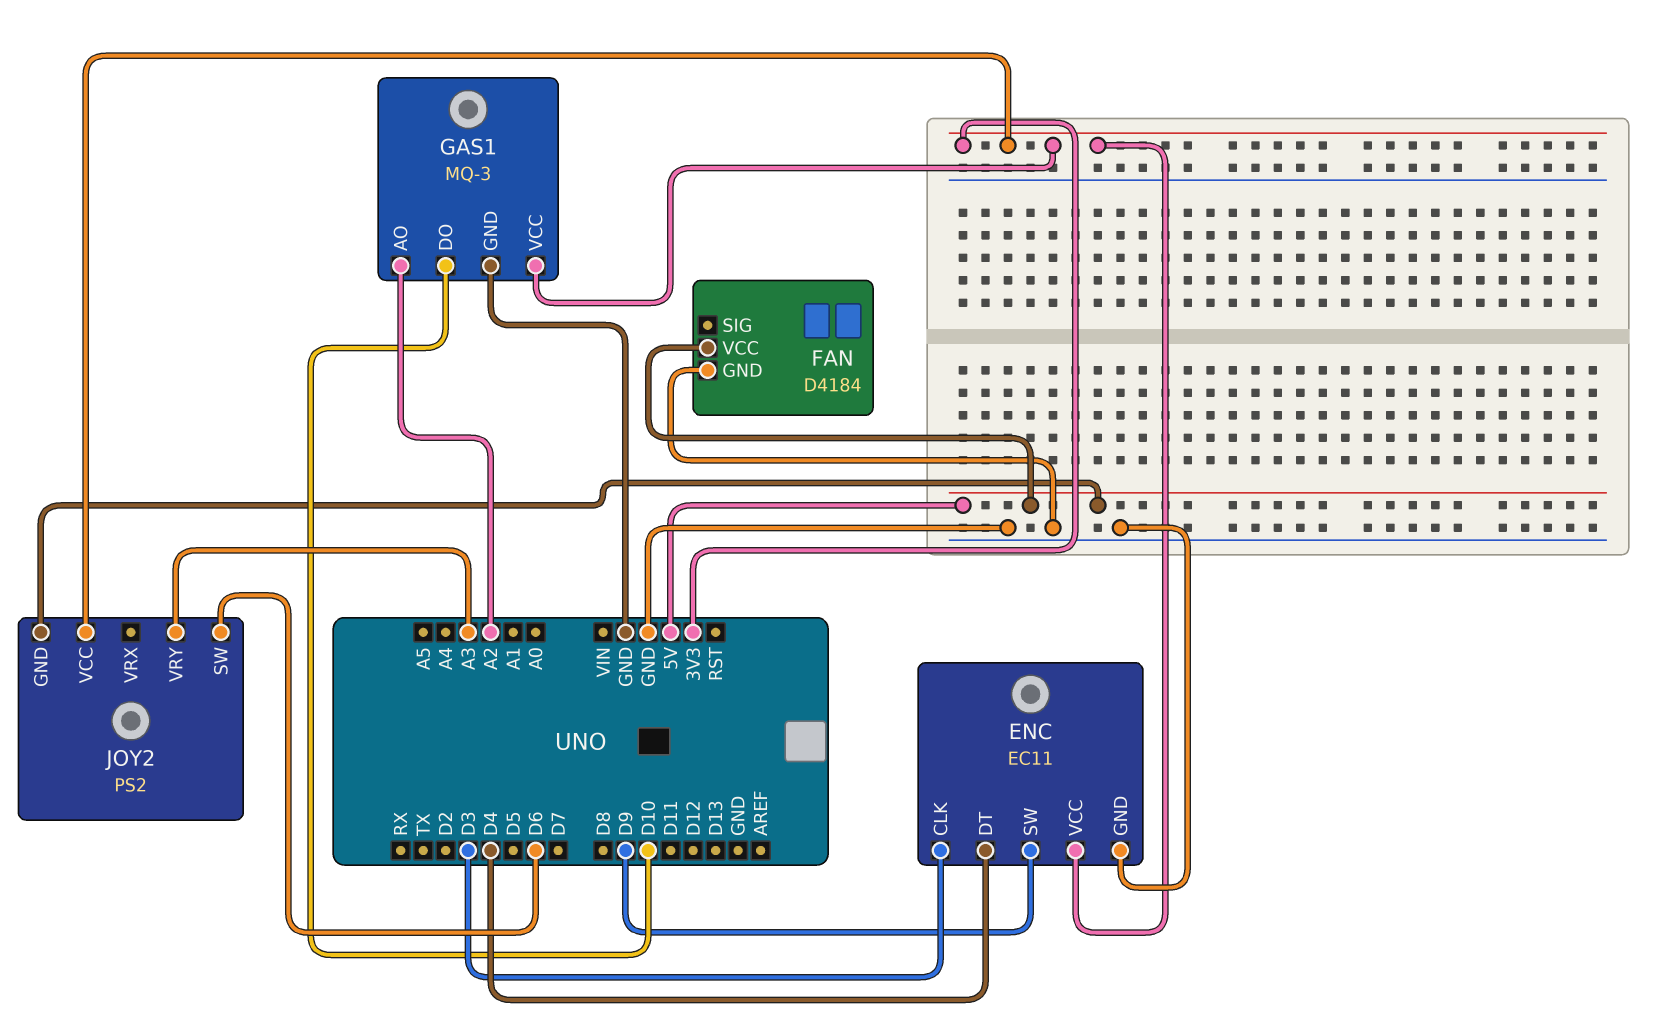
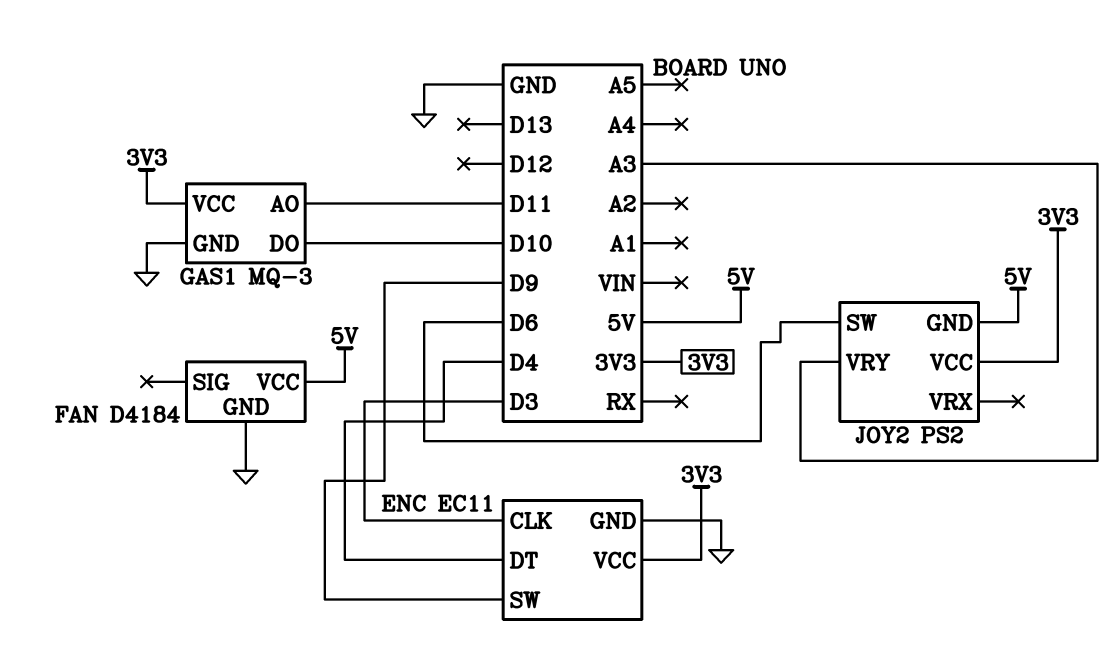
GAS1 pin AO: A2 -> D11

